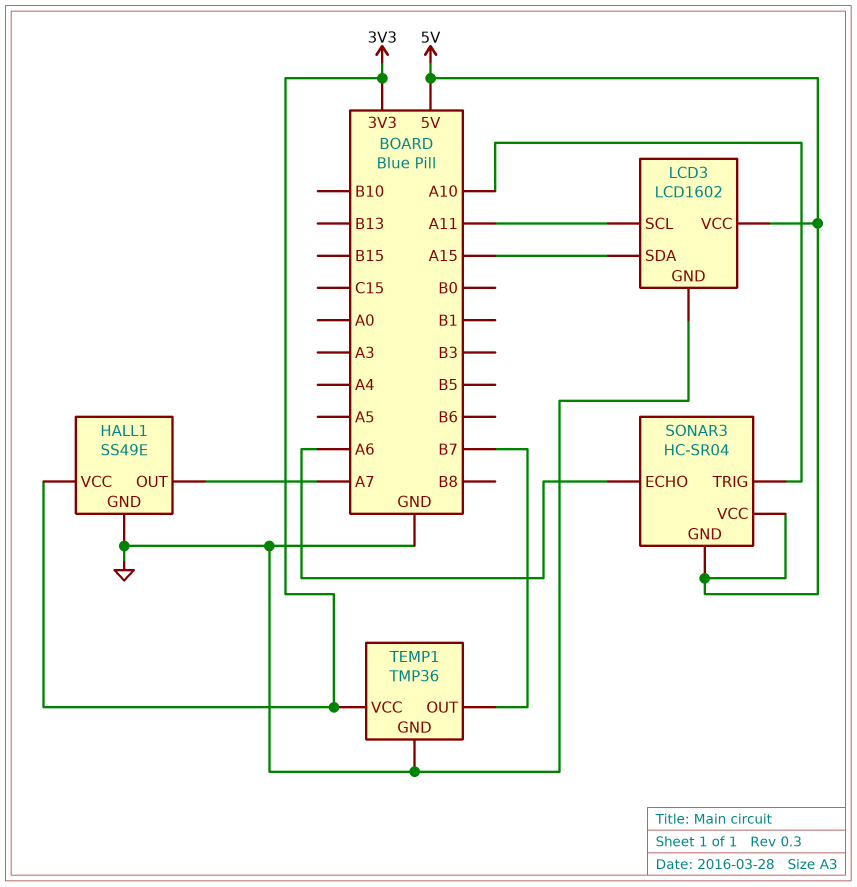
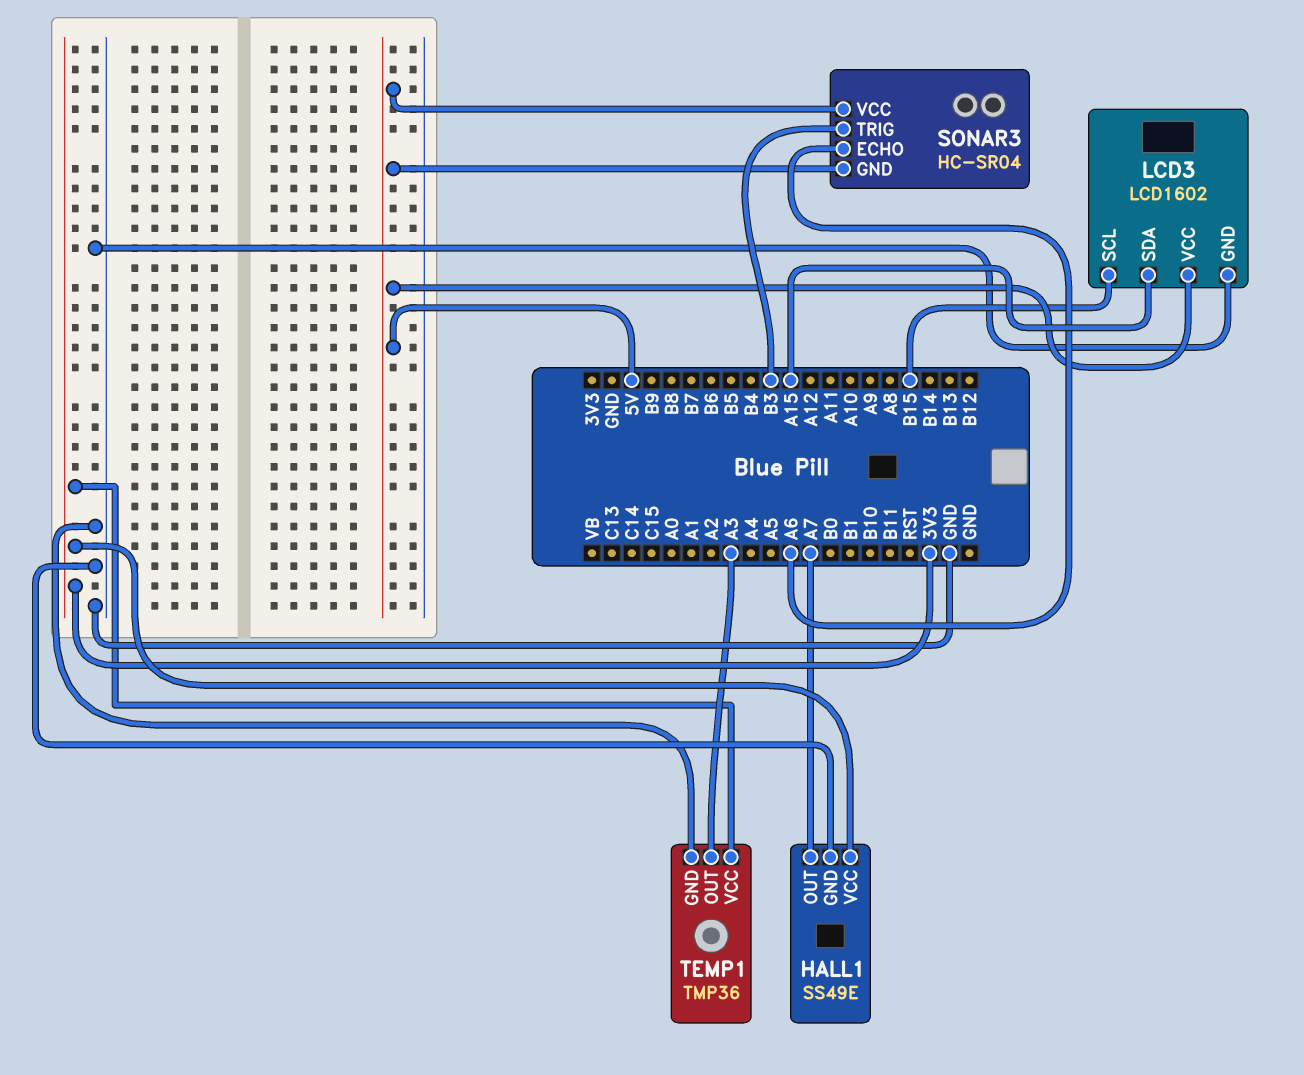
LCD3 pin SCL: A11 -> B15
SONAR3 pin TRIG: A10 -> B3
TEMP1 pin OUT: B7 -> A3

